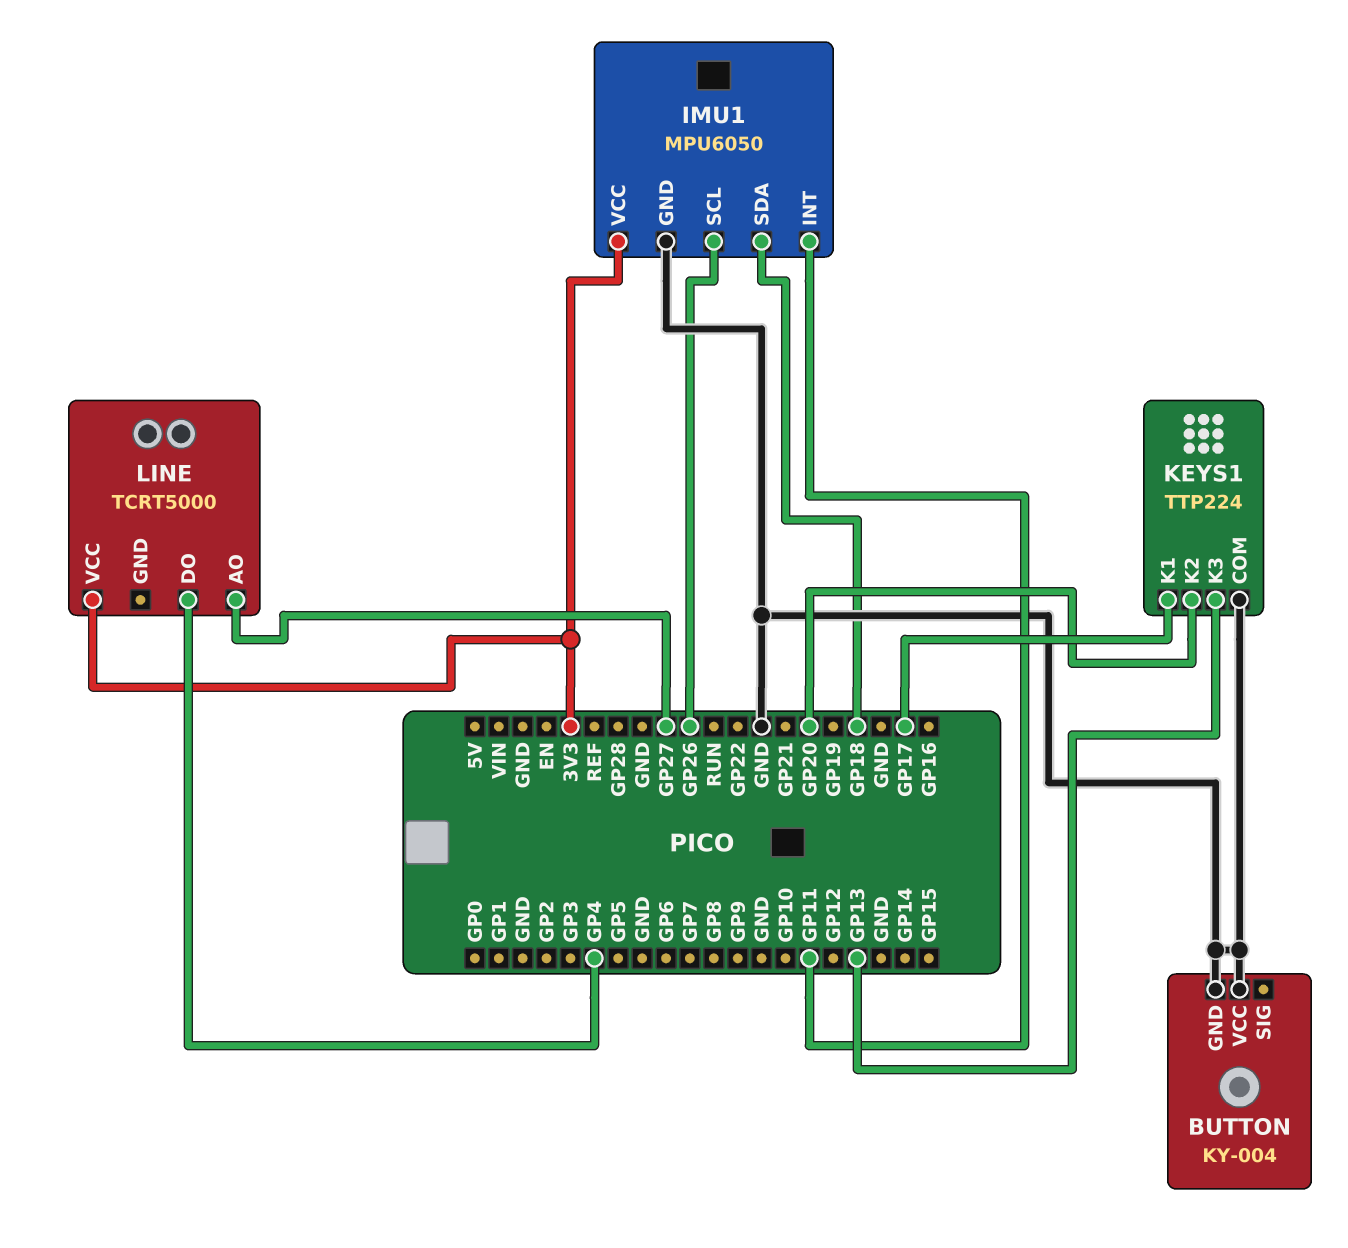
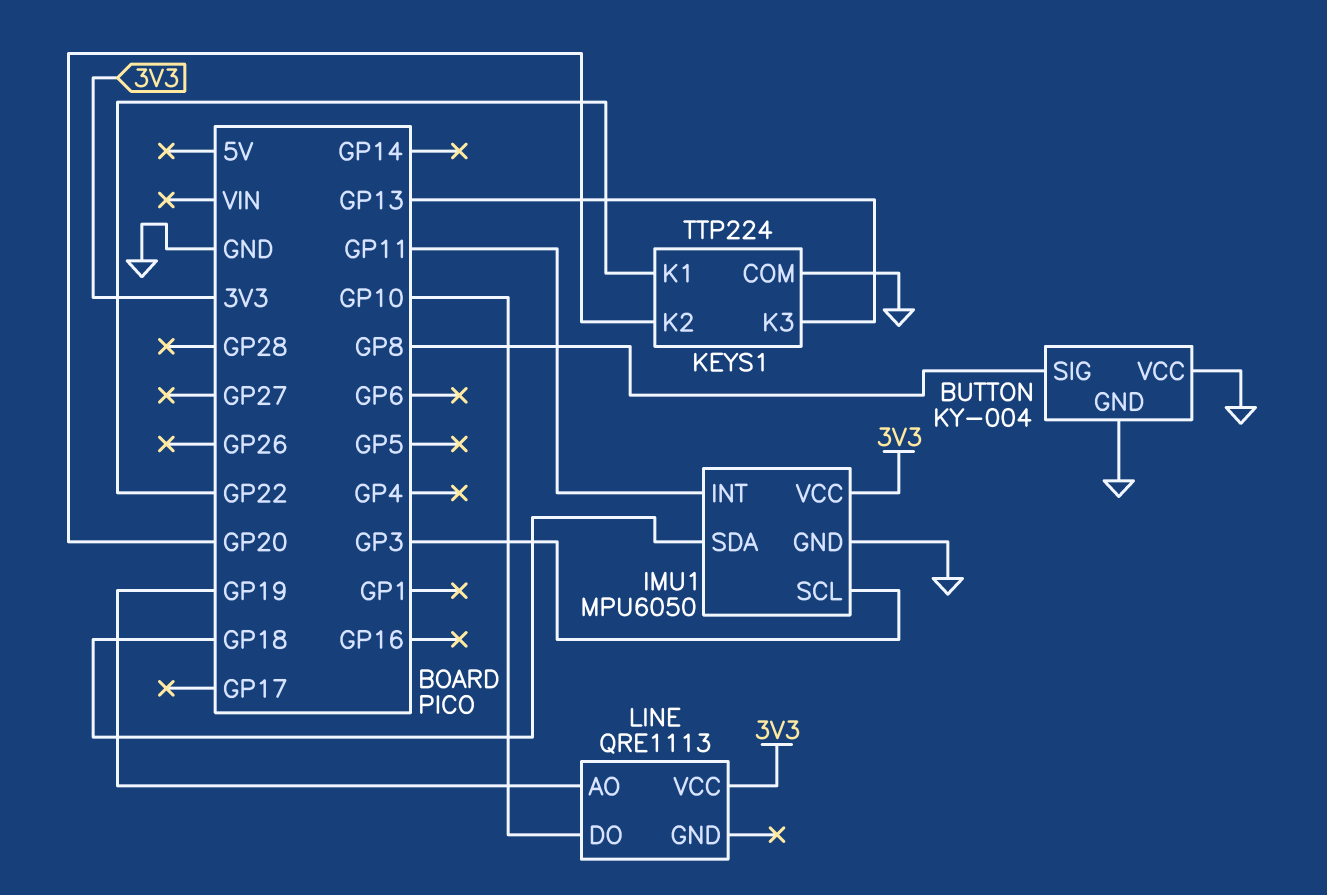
BUTTON pin SIG: none -> GP8
IMU1 pin SCL: GP26 -> GP3
KEYS1 pin K1: GP17 -> GP22
LINE: TCRT5000 -> QRE1113
LINE pin AO: GP27 -> GP19
LINE pin DO: GP4 -> GP10

